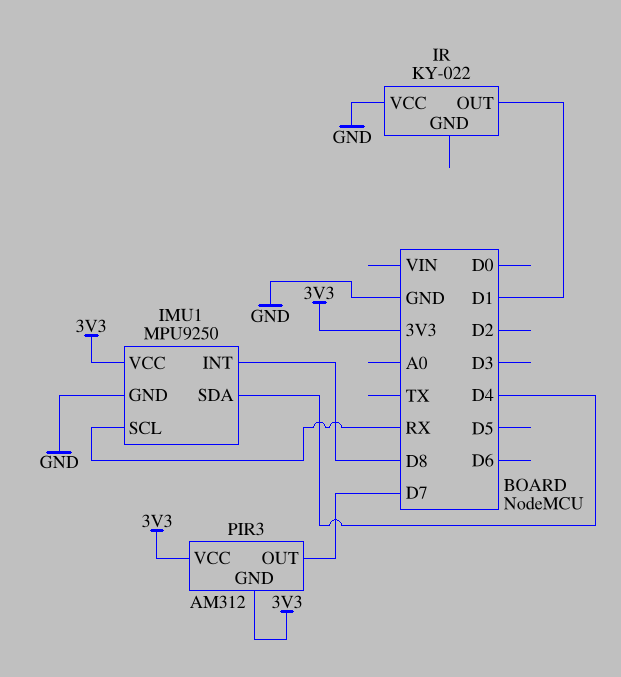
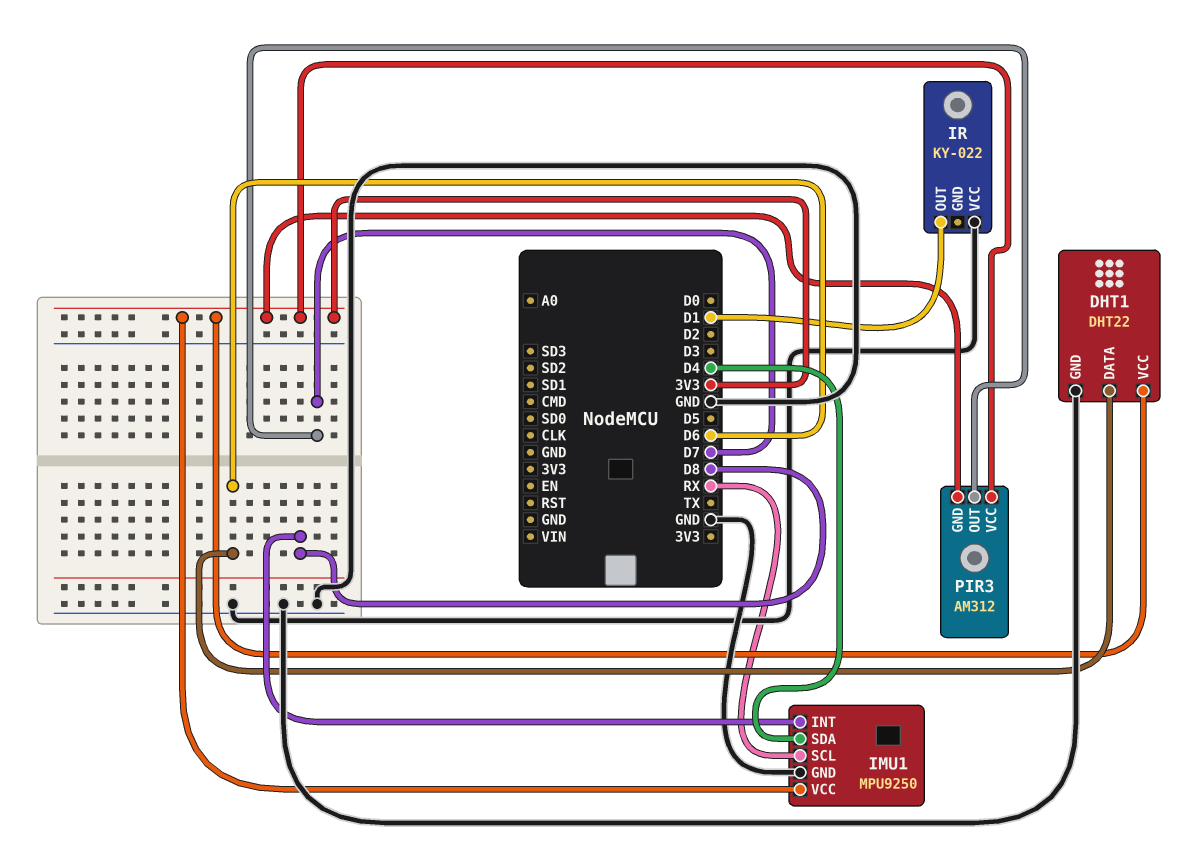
DHT1: none -> DHT22
DHT1 pin DATA: none -> D6
DHT1 pin GND: none -> GND
DHT1 pin VCC: none -> 3V3

